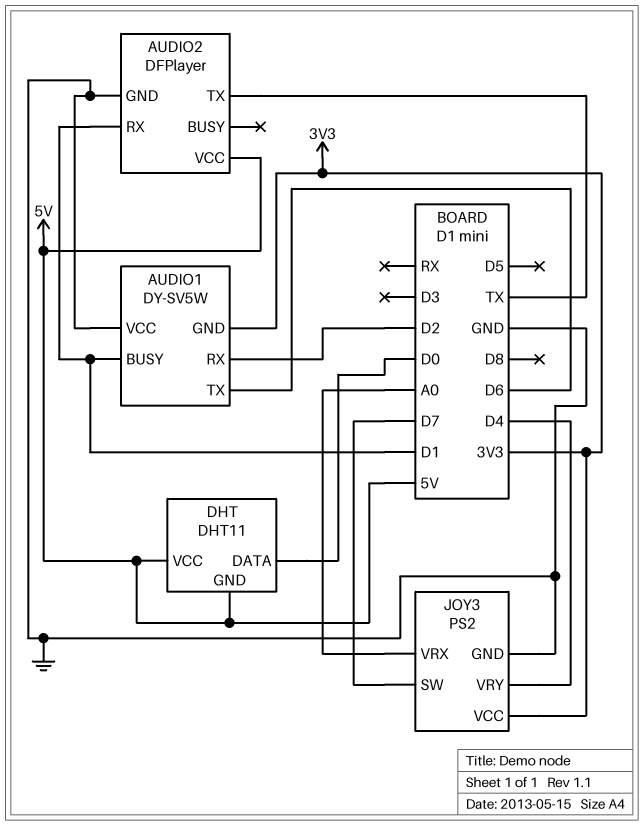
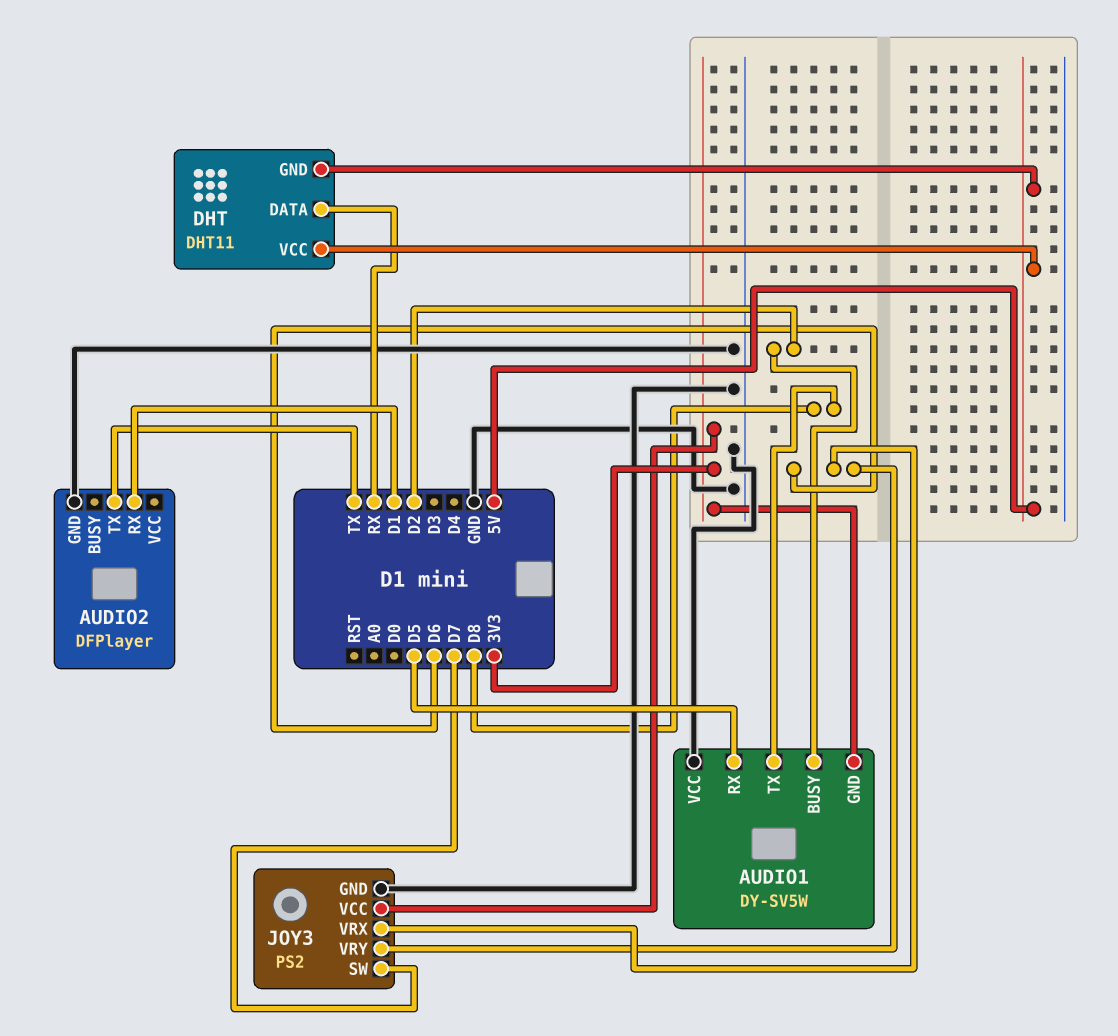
AUDIO1 pin BUSY: D1 -> D2
AUDIO1 pin RX: D2 -> D5
AUDIO1 pin TX: D6 -> D8
AUDIO2 pin VCC: 5V -> none
DHT pin DATA: D0 -> RX
JOY3 pin VRX: A0 -> D6
JOY3 pin VRY: D4 -> D6

